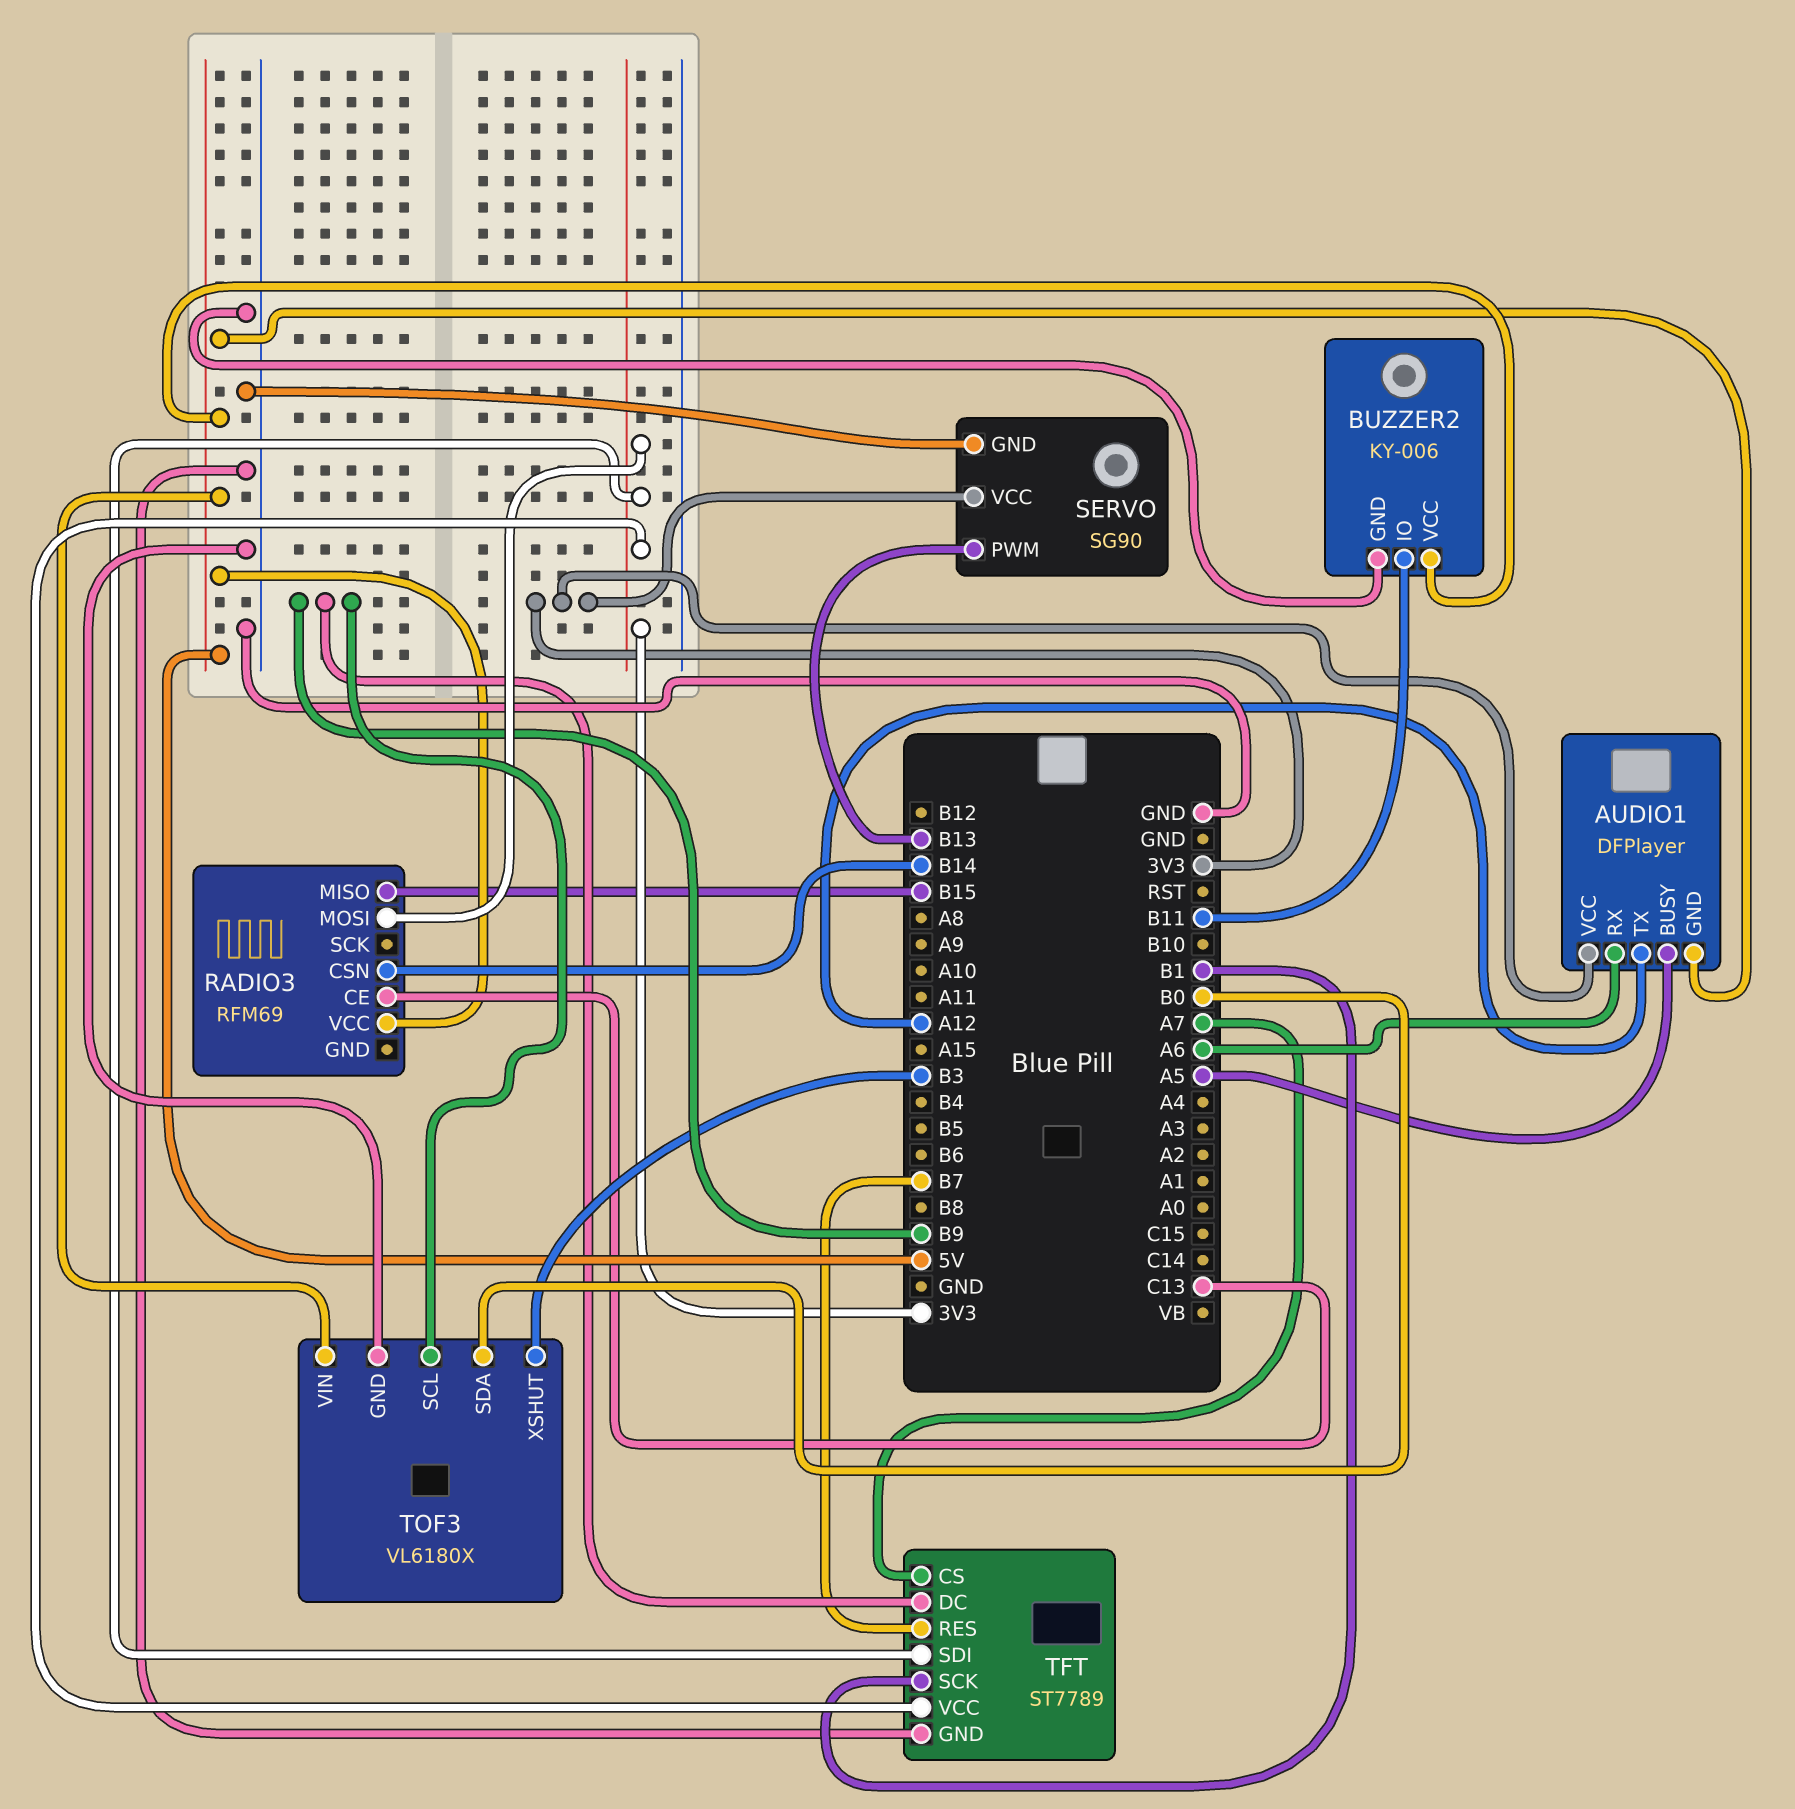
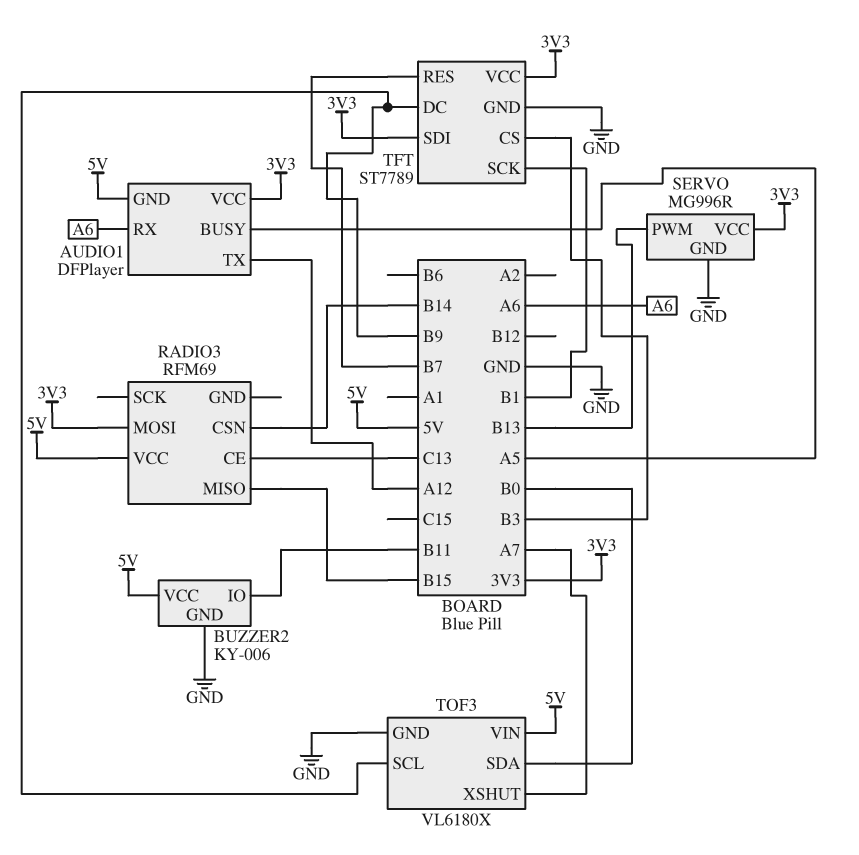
SERVO: SG90 -> MG996R
TFT pin CS: A7 -> B3
TOF3 pin XSHUT: B3 -> A7

